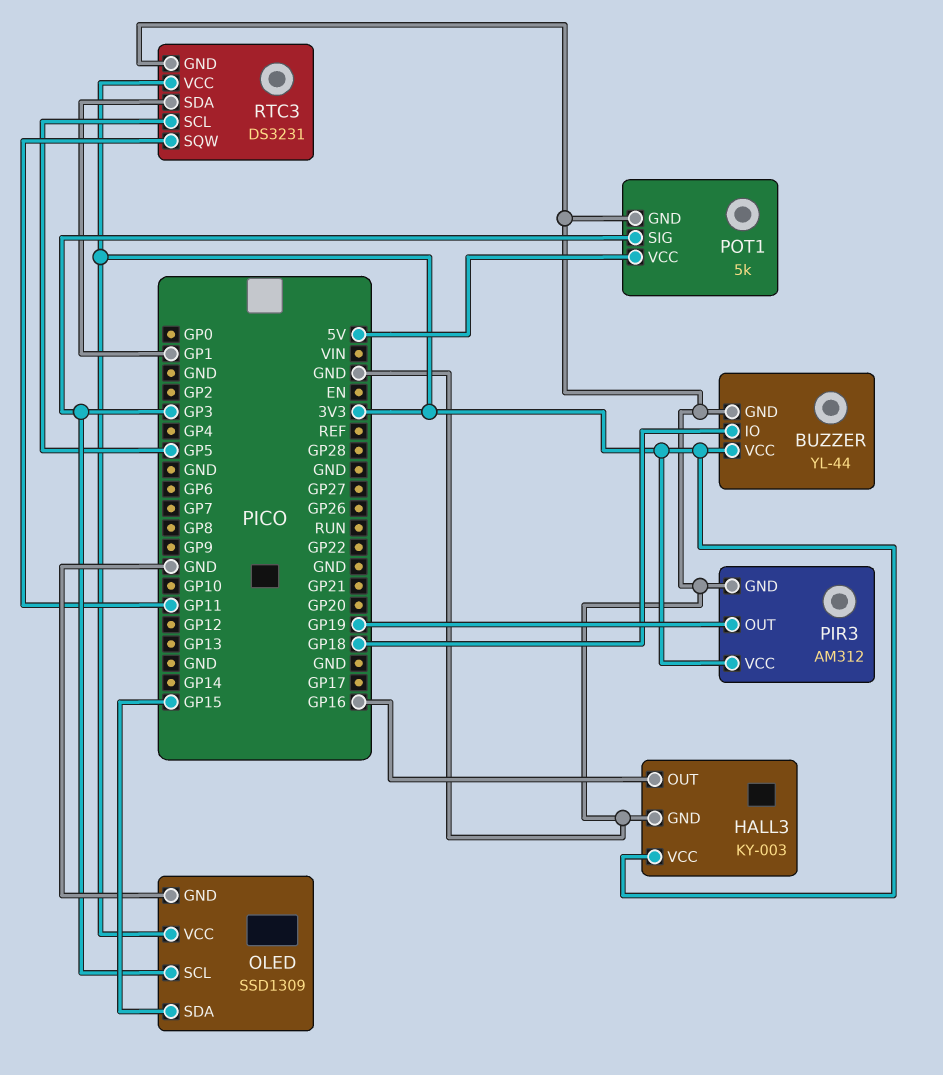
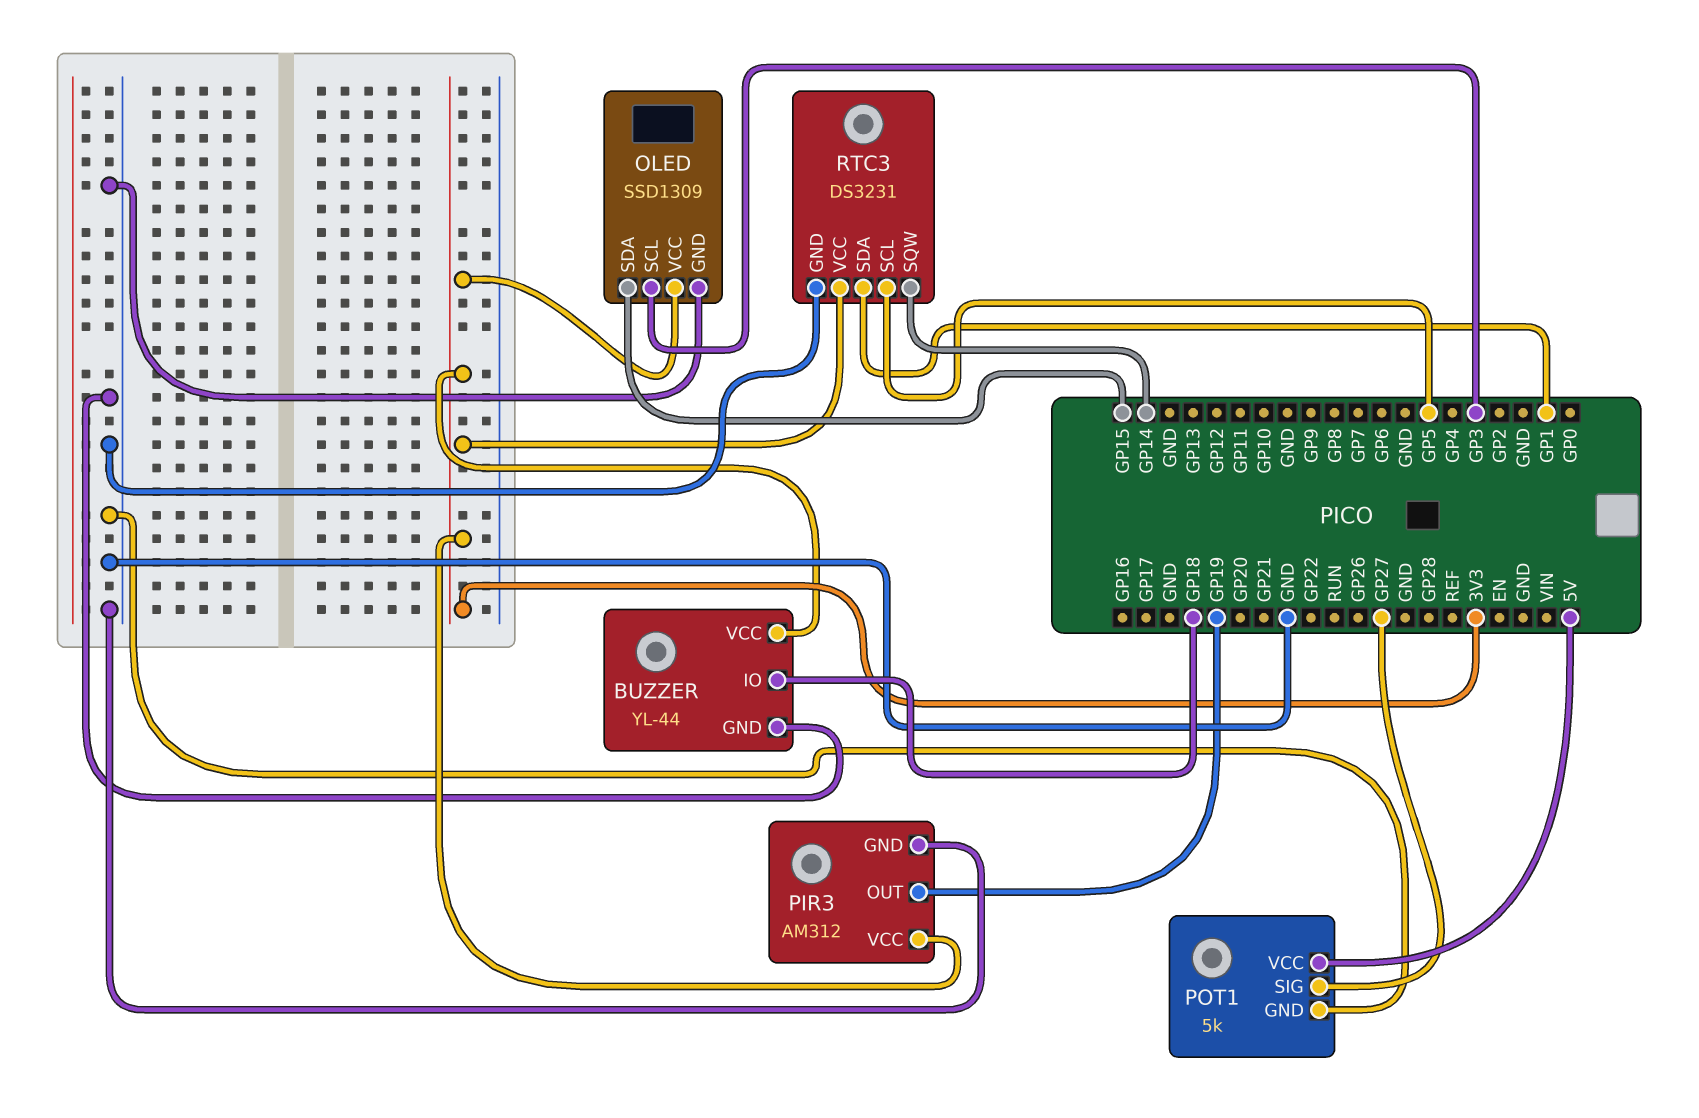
HALL3: KY-003 -> none
HALL3 pin GND: GND -> none
HALL3 pin OUT: GP16 -> none
HALL3 pin VCC: 3V3 -> none
POT1 pin SIG: GP3 -> GP27
RTC3 pin SQW: GP11 -> GP14

